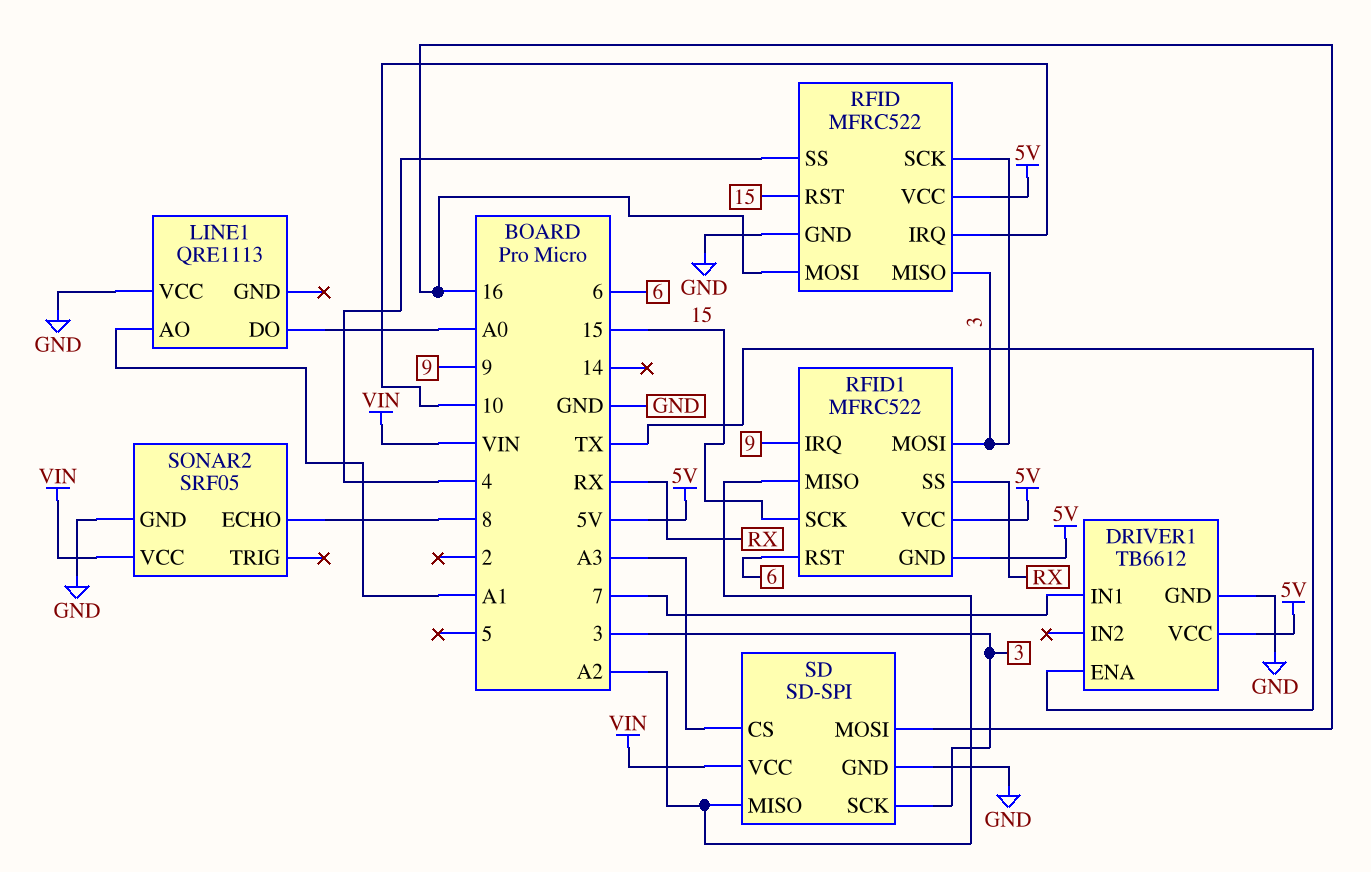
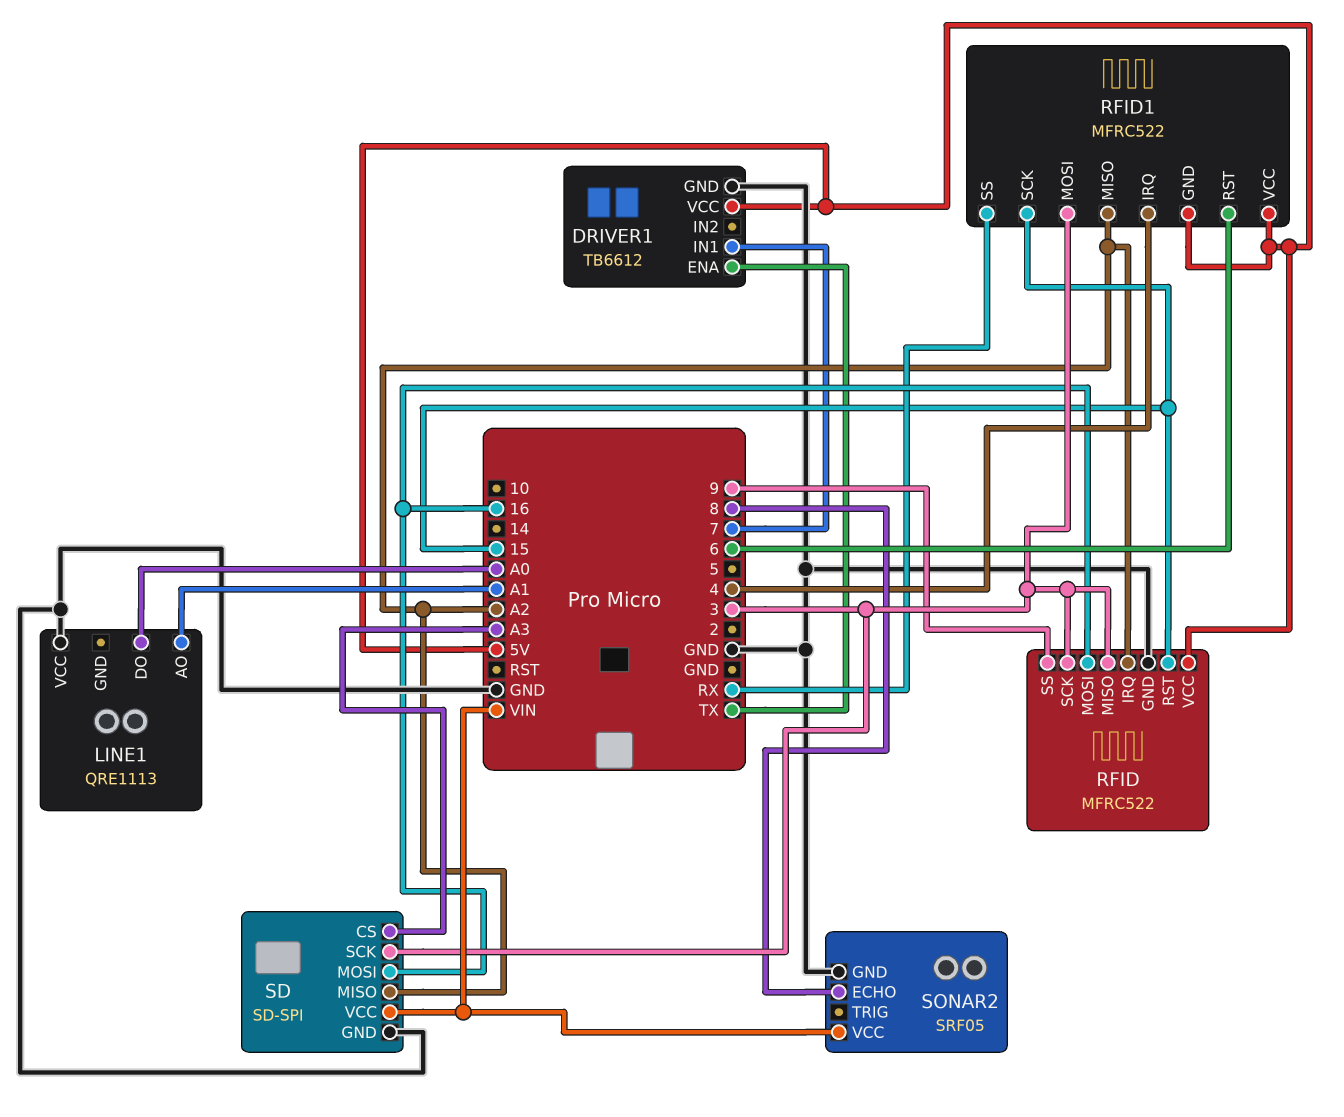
RFID pin IRQ: 10 -> A2
RFID pin SS: 4 -> 9
RFID1 pin IRQ: 9 -> 4

